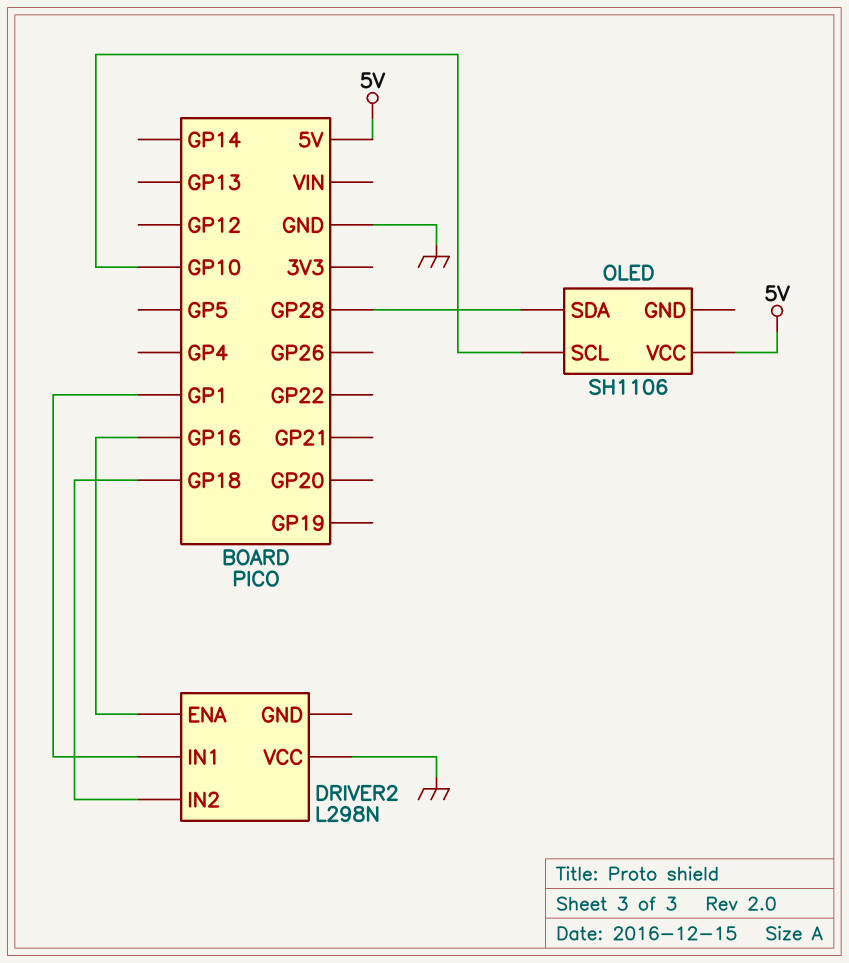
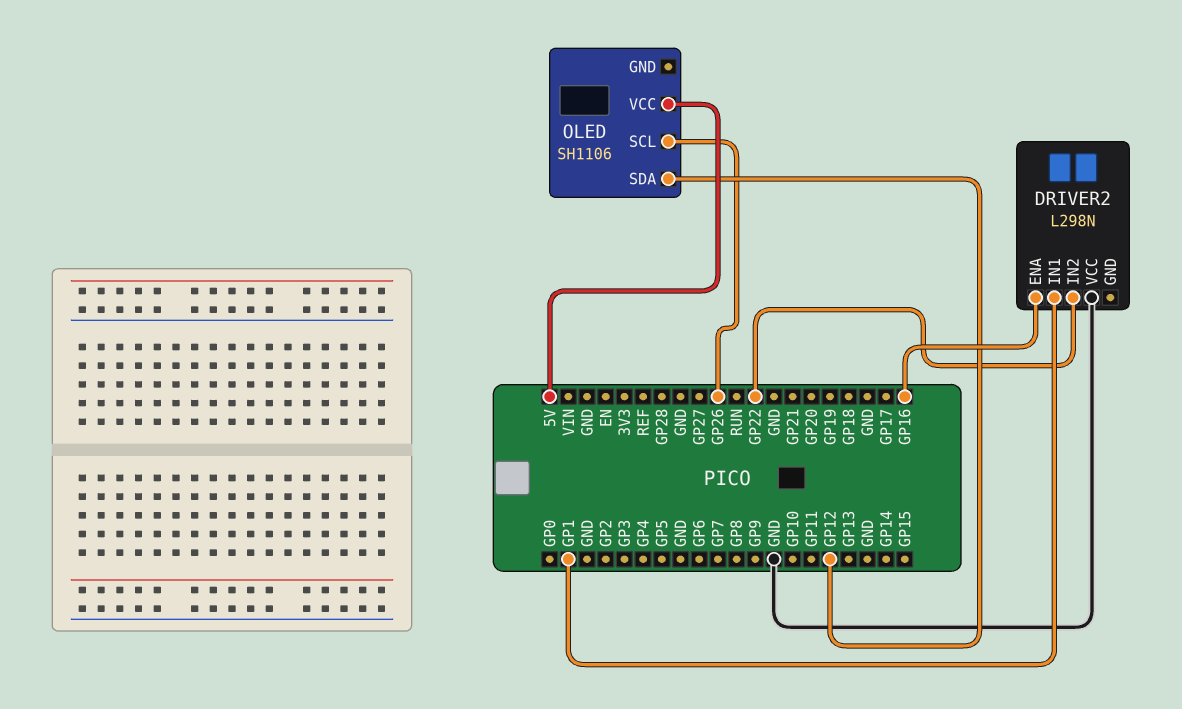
DRIVER2 pin IN2: GP18 -> GP22
OLED pin SCL: GP10 -> GP26
OLED pin SDA: GP28 -> GP12

